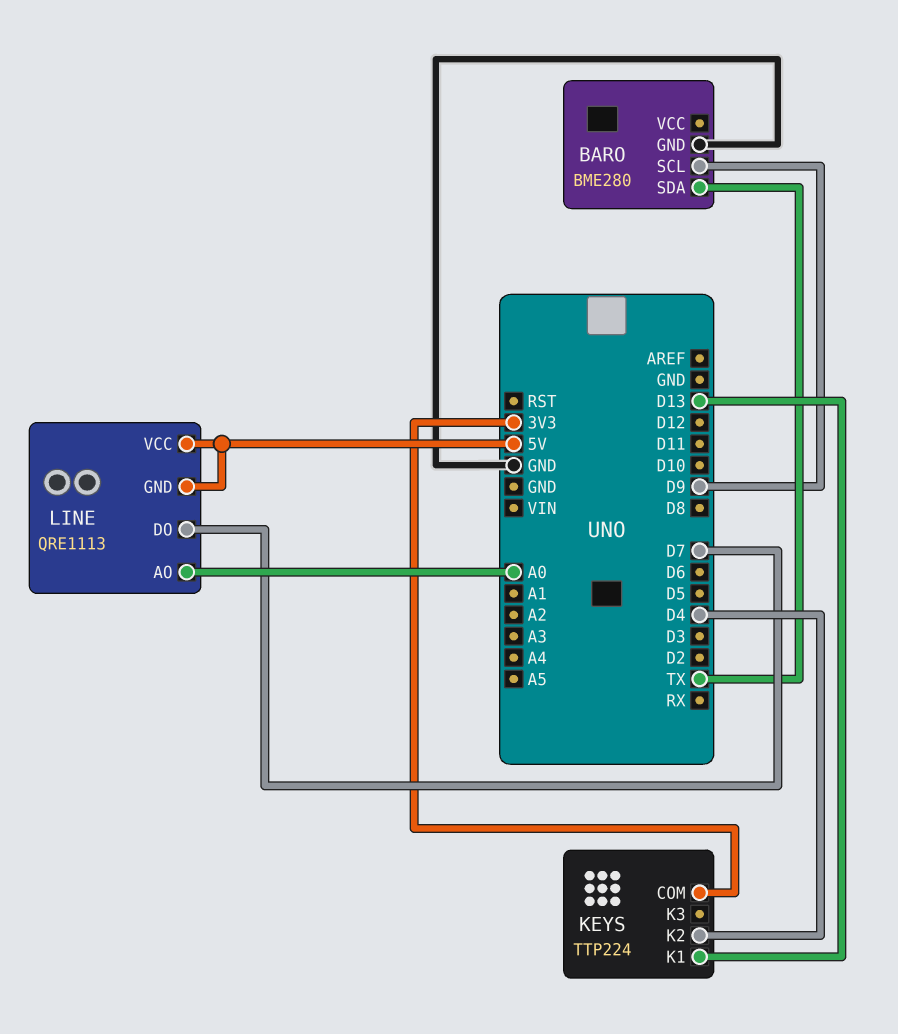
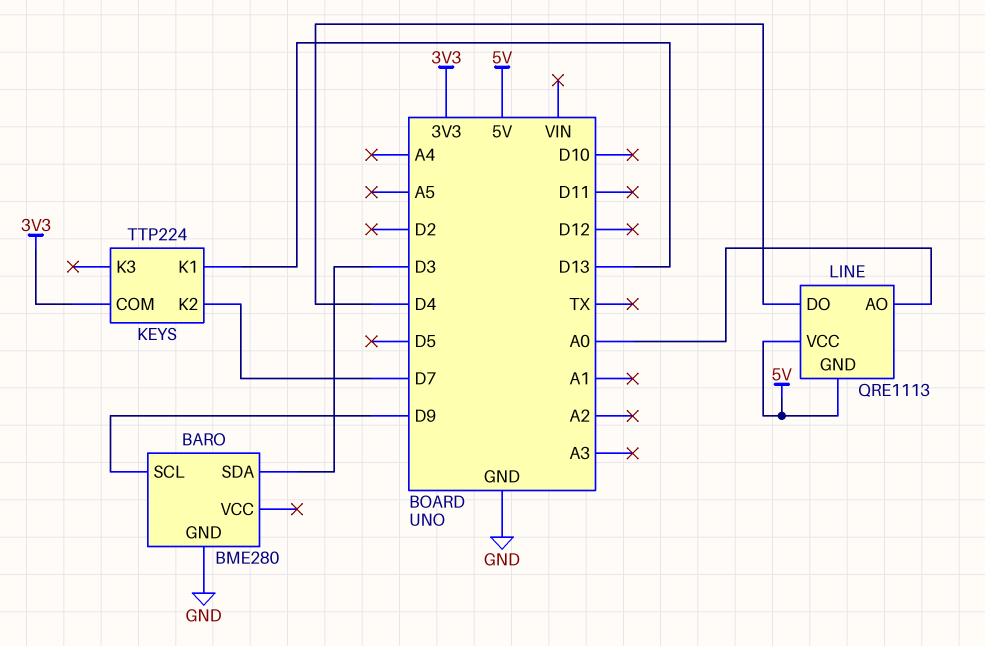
BARO pin SDA: TX -> D3
KEYS pin K2: D4 -> D7
LINE pin DO: D7 -> D4

